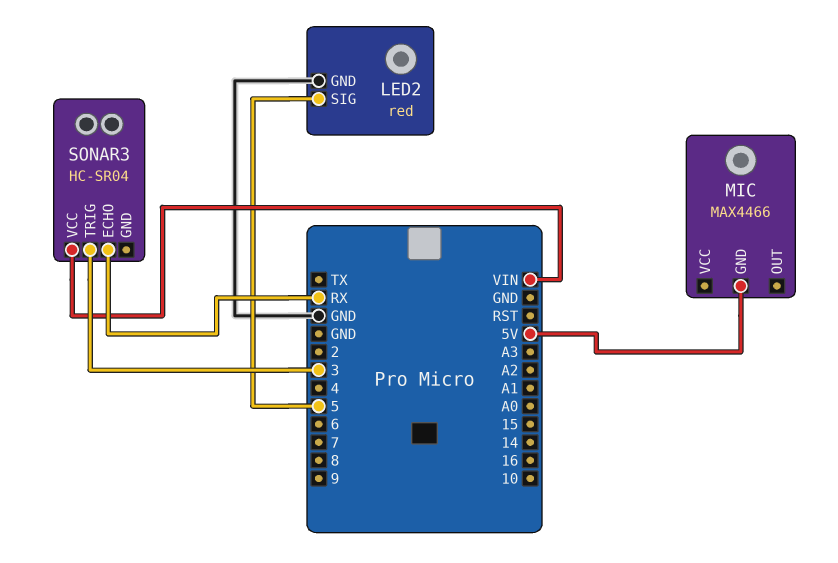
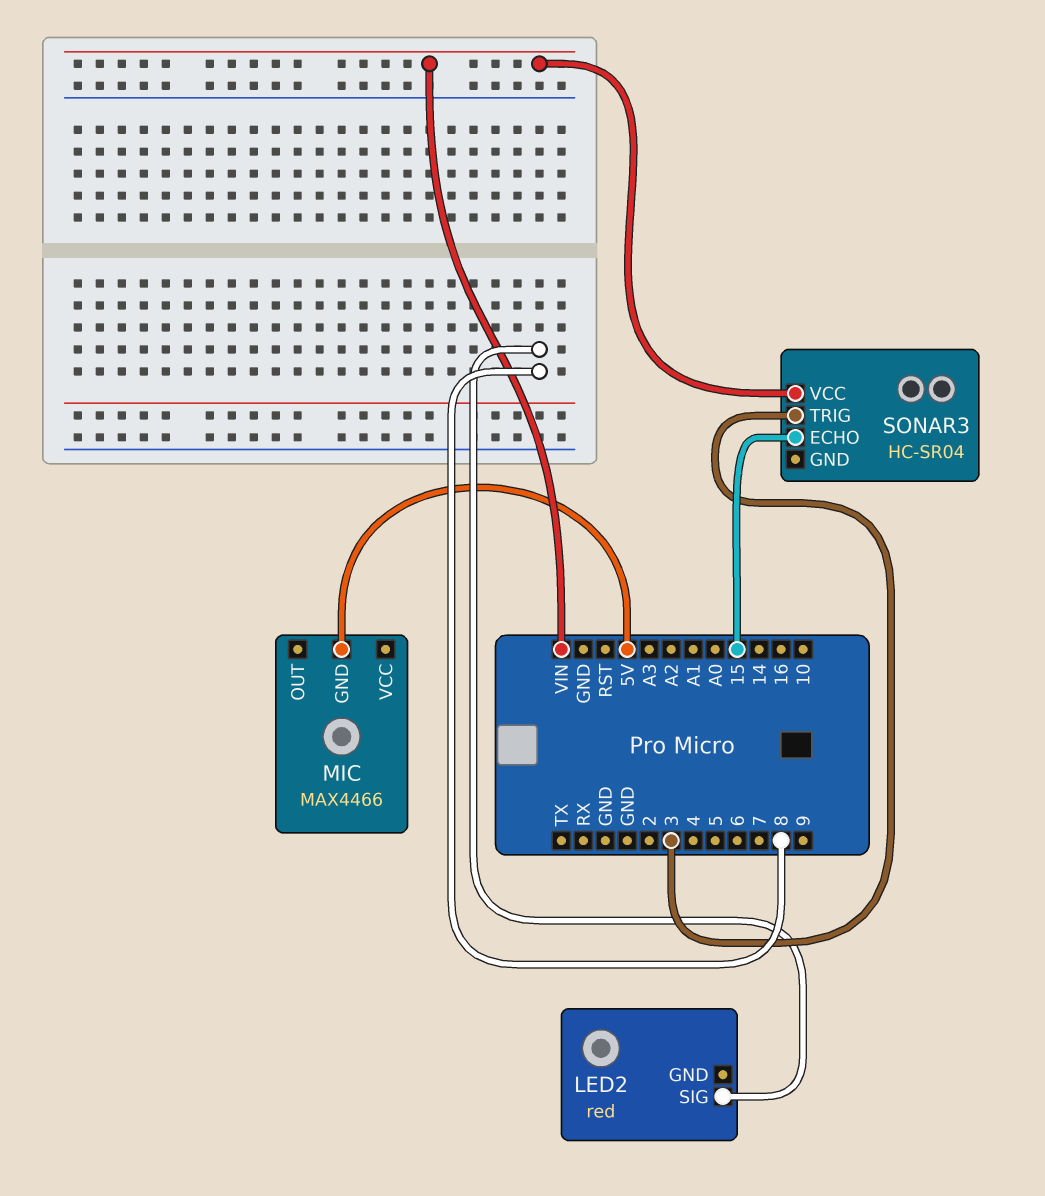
LED2 pin GND: GND -> none
LED2 pin SIG: 5 -> 8
SONAR3 pin ECHO: RX -> 15

